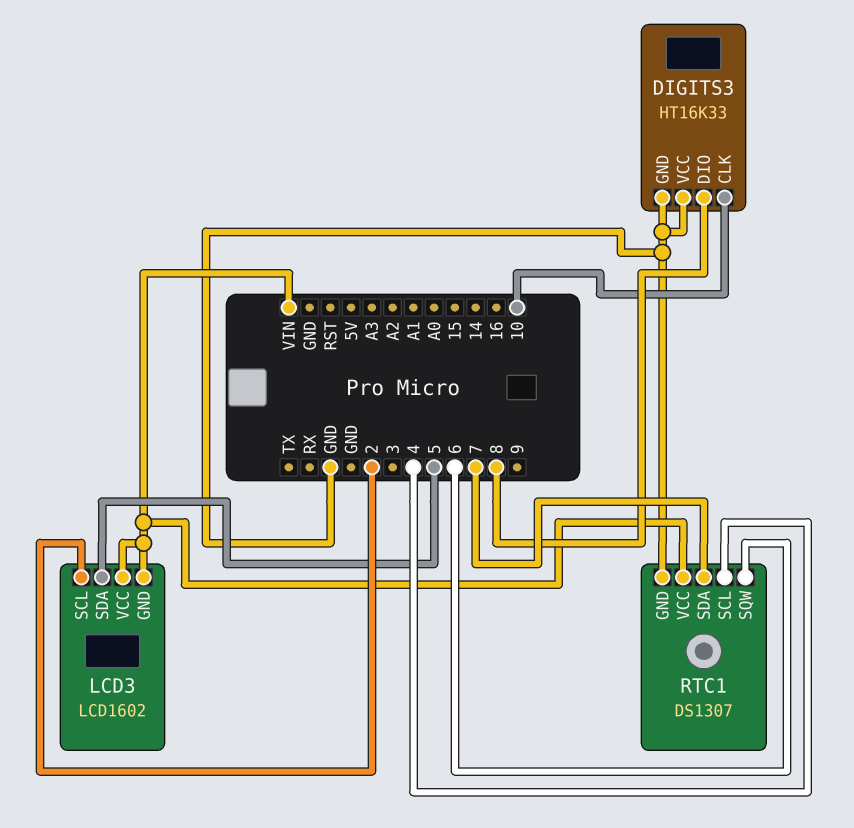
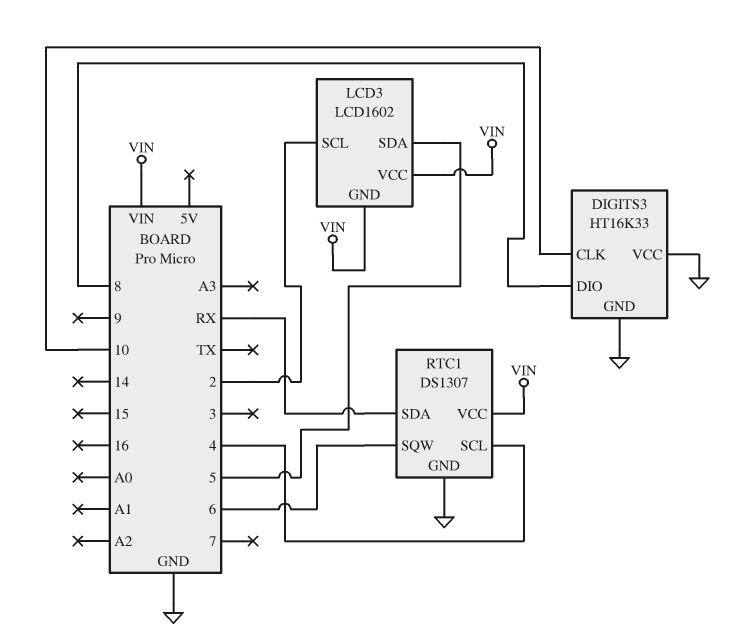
RTC1 pin SDA: 7 -> RX

